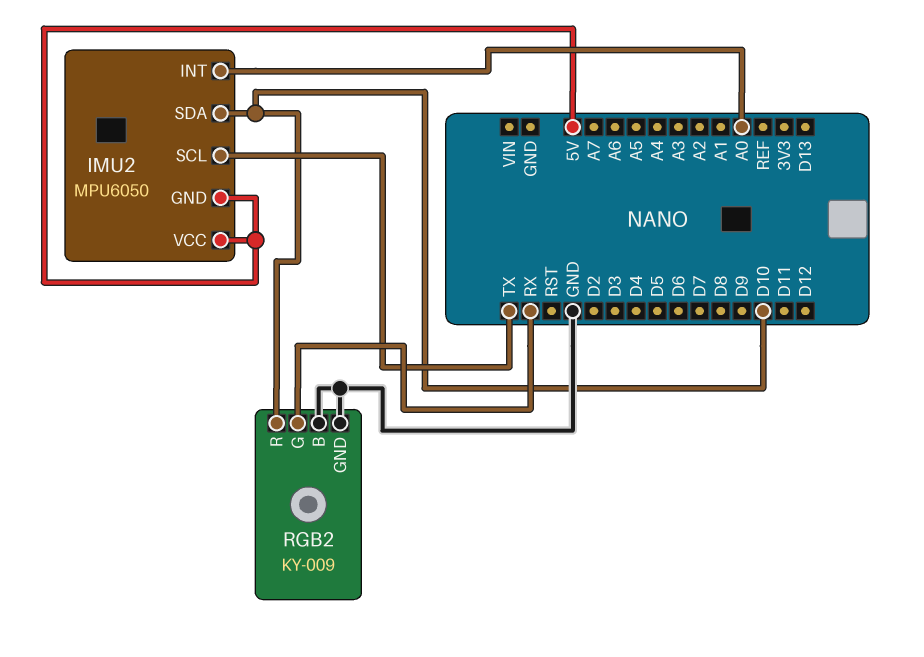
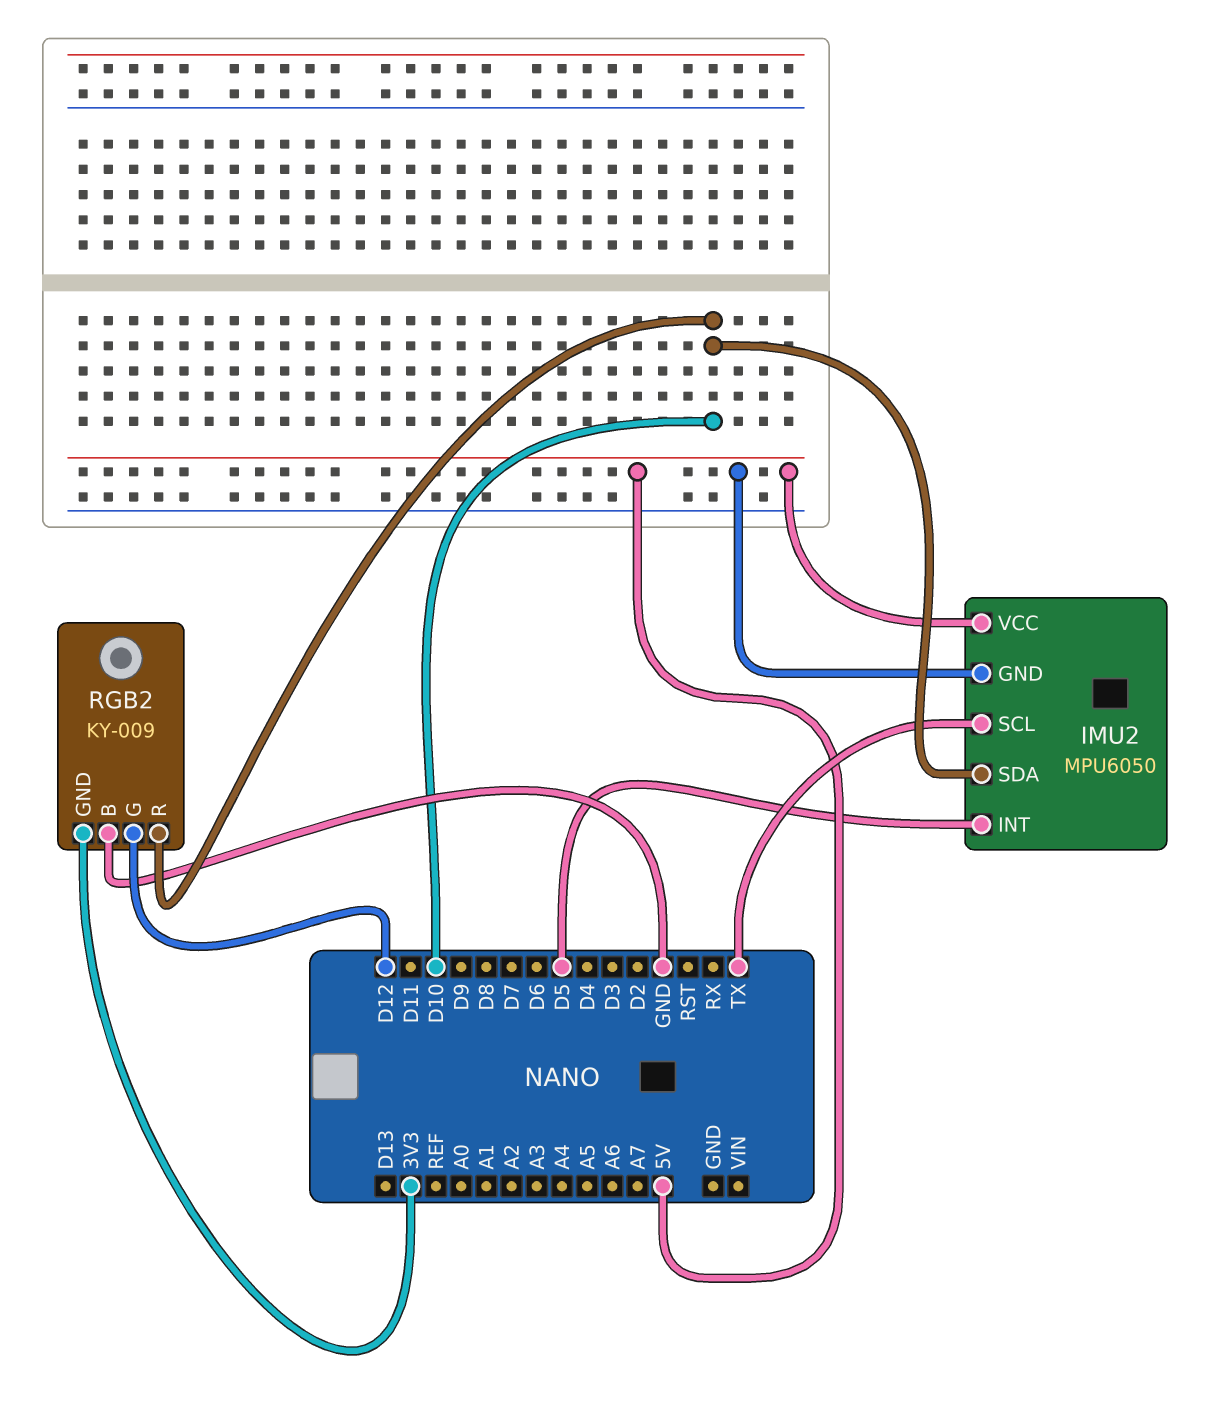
IMU2 pin INT: A0 -> D5
RGB2 pin G: RX -> D12
RGB2 pin GND: GND -> 3V3

